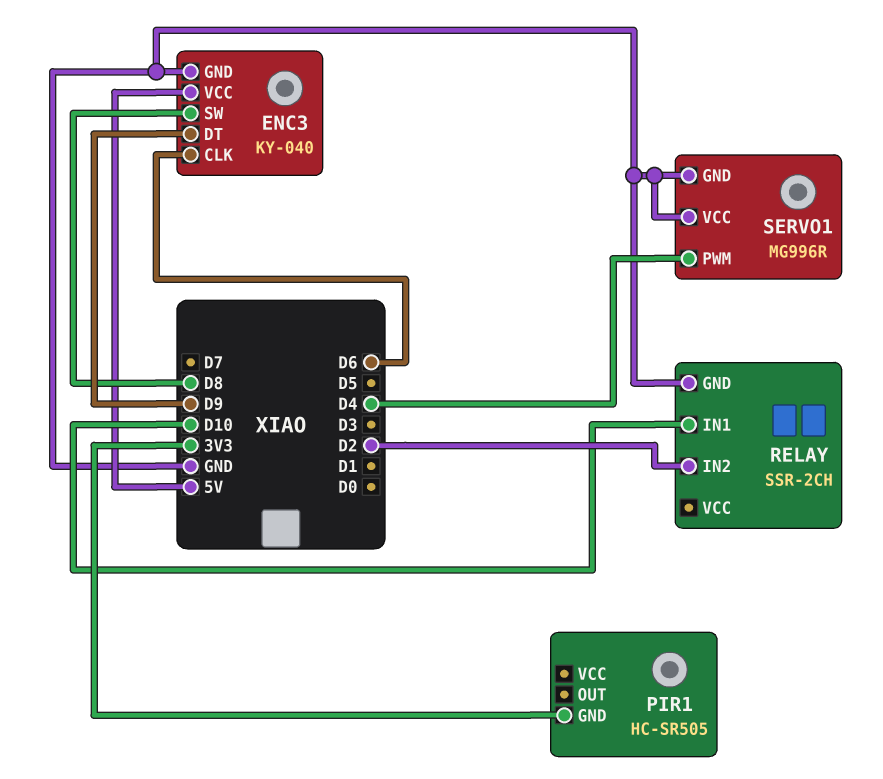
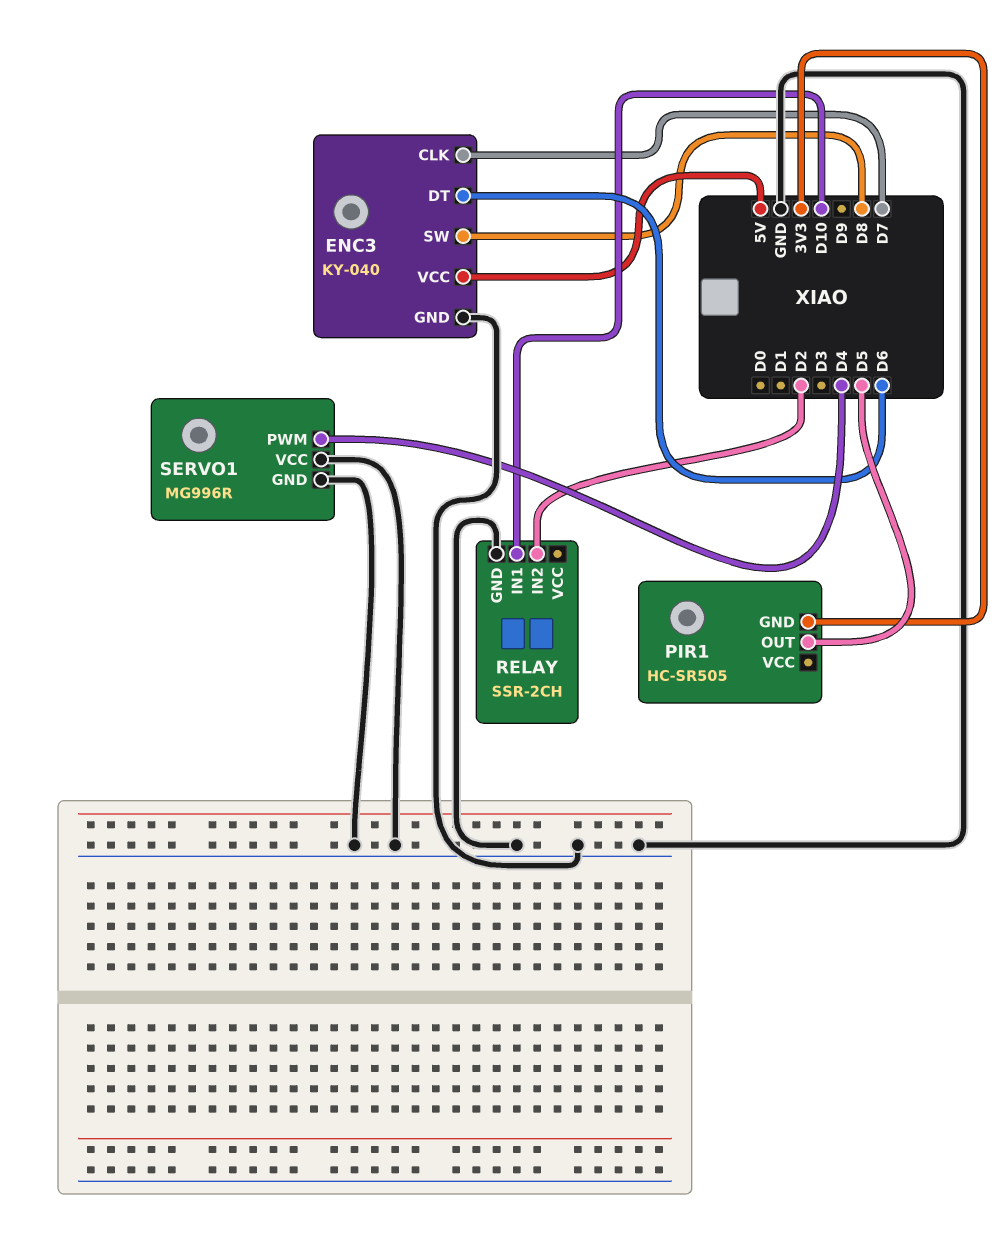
ENC3 pin CLK: D6 -> D7
ENC3 pin DT: D9 -> D6
PIR1 pin OUT: none -> D5

